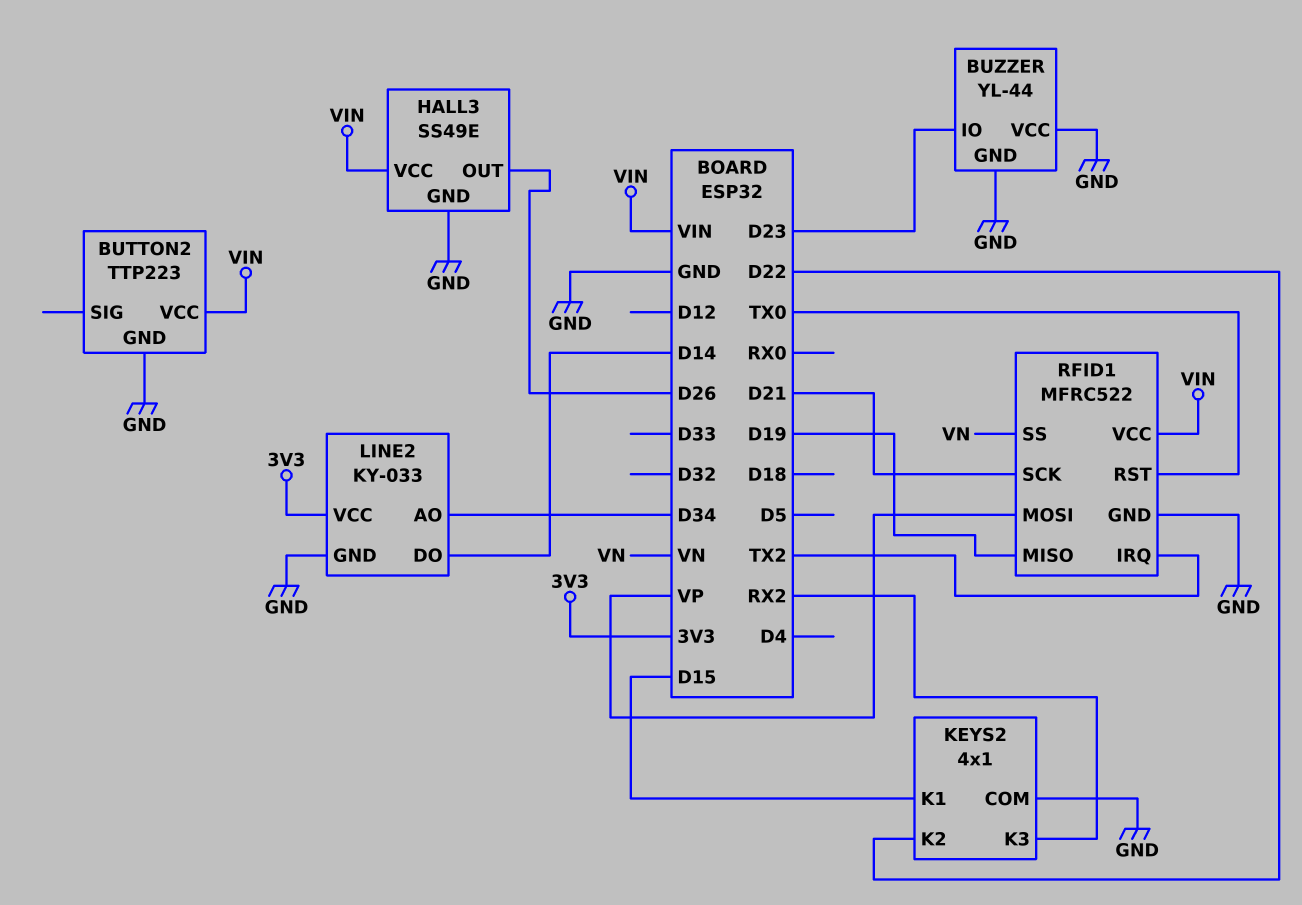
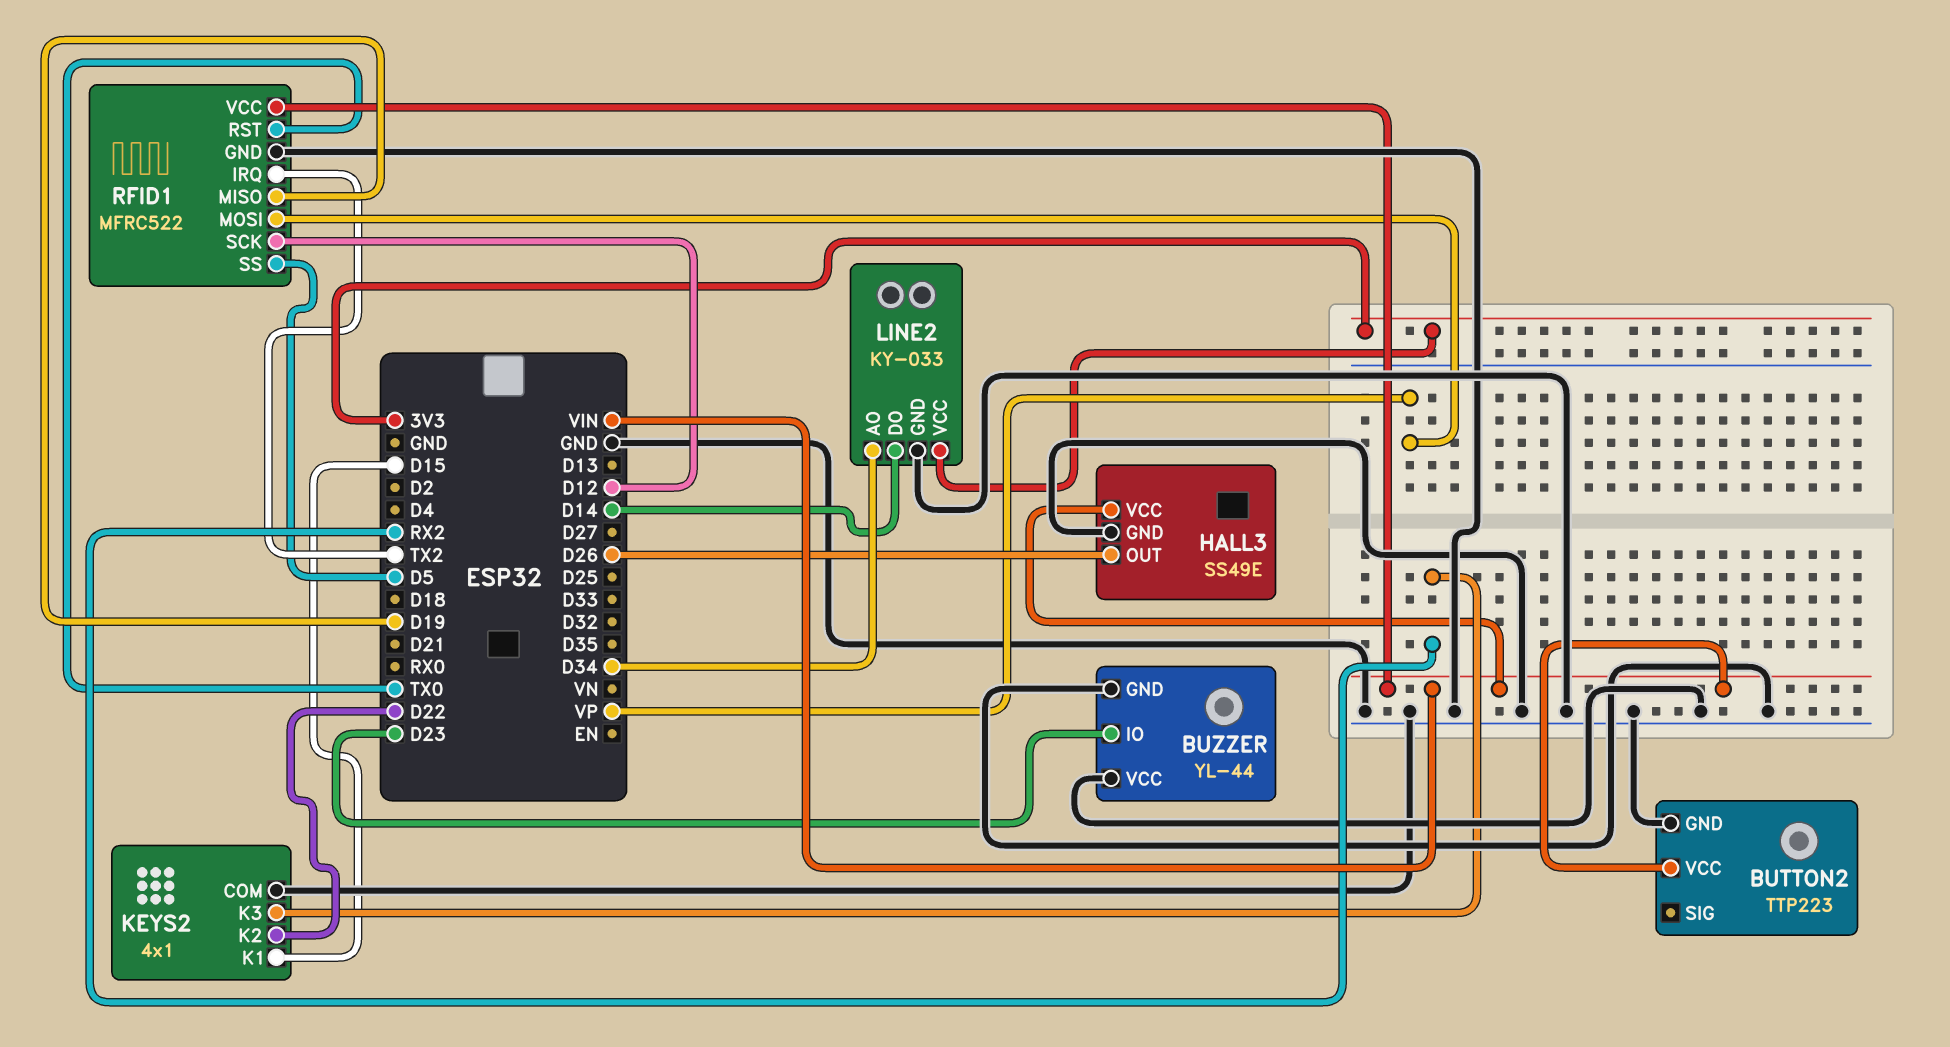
RFID1 pin SCK: D21 -> D12
RFID1 pin SS: VN -> D5

